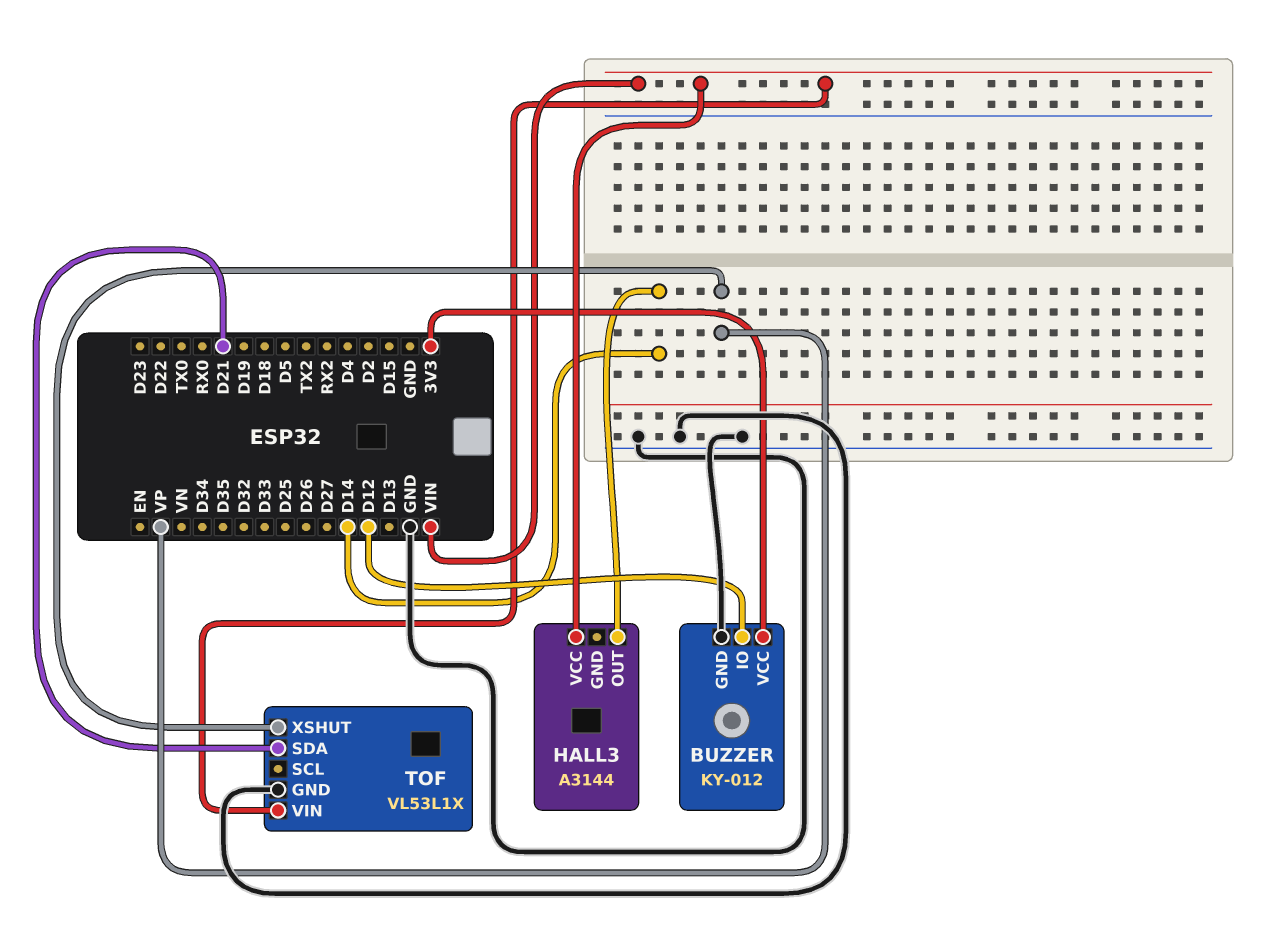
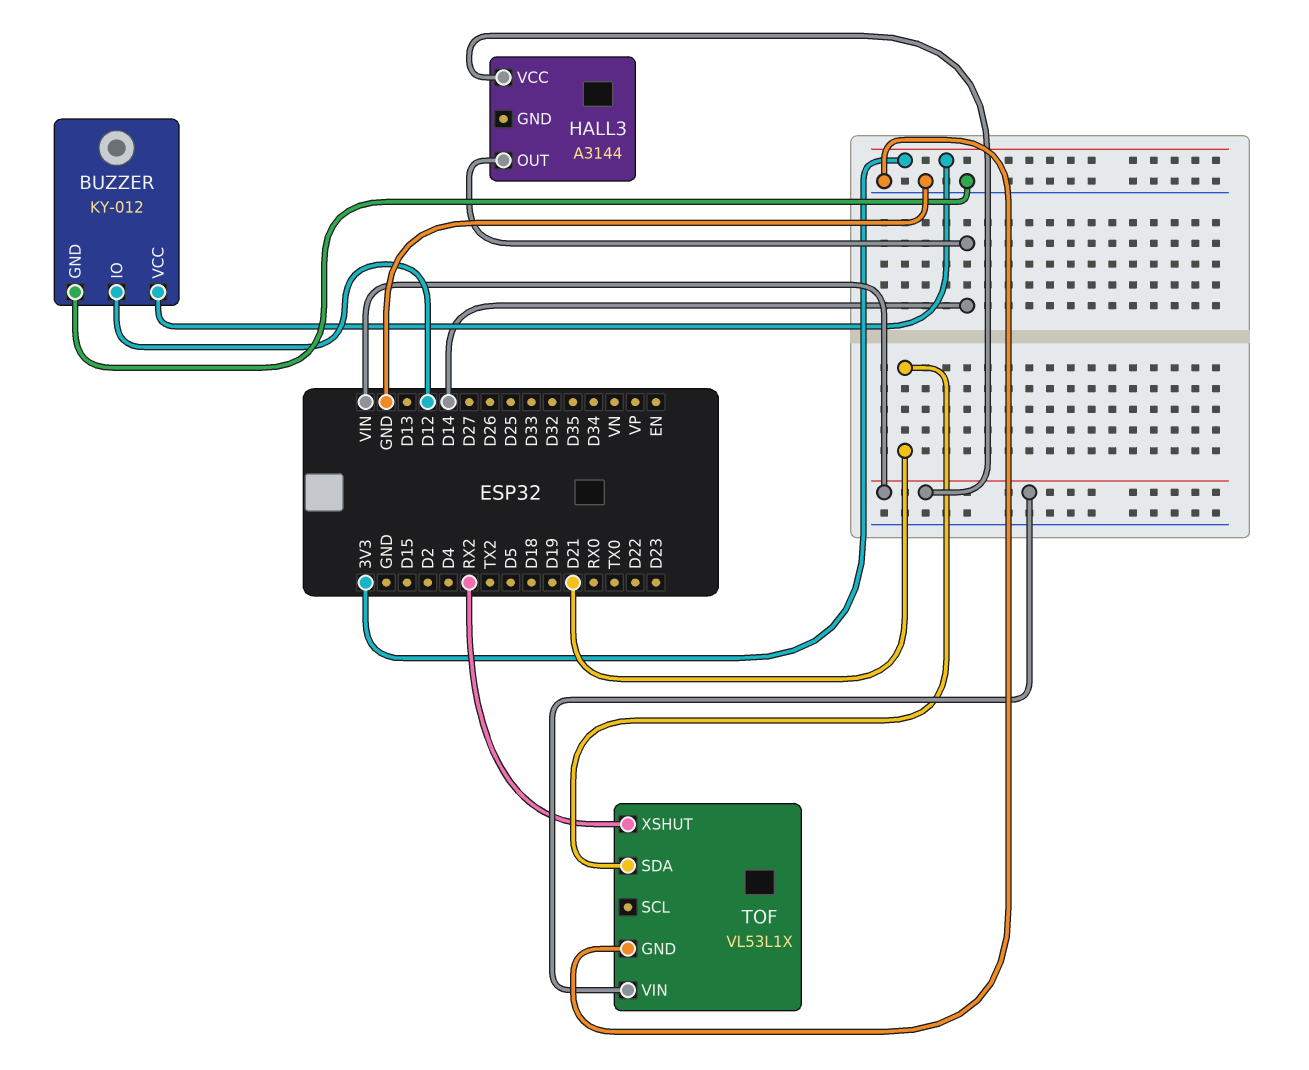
TOF pin XSHUT: VP -> RX2

